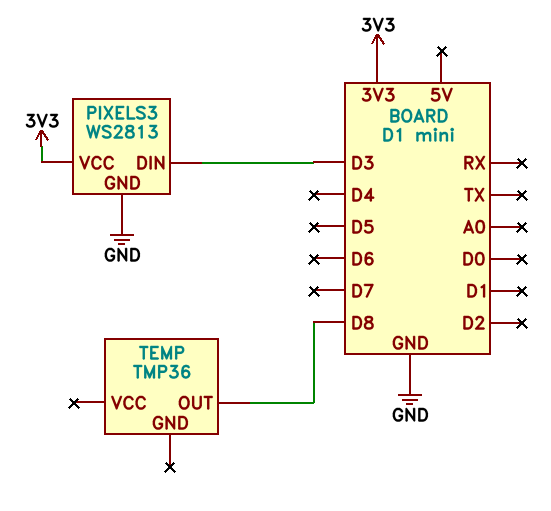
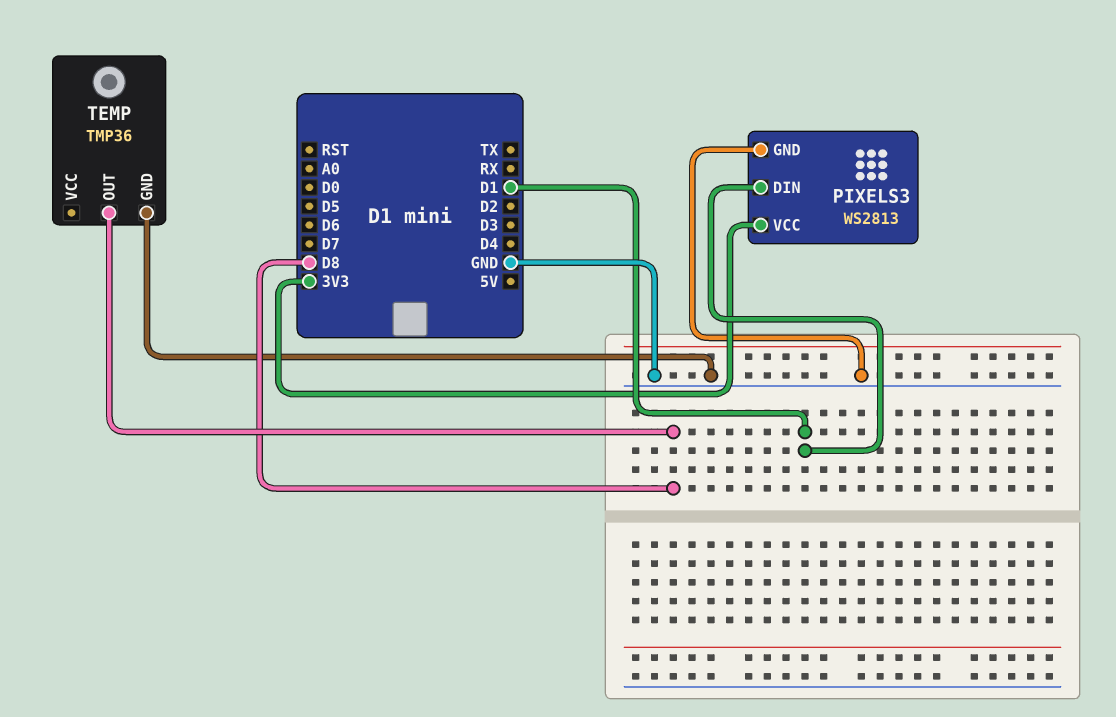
PIXELS3 pin DIN: D3 -> D1
TEMP pin GND: none -> GND

